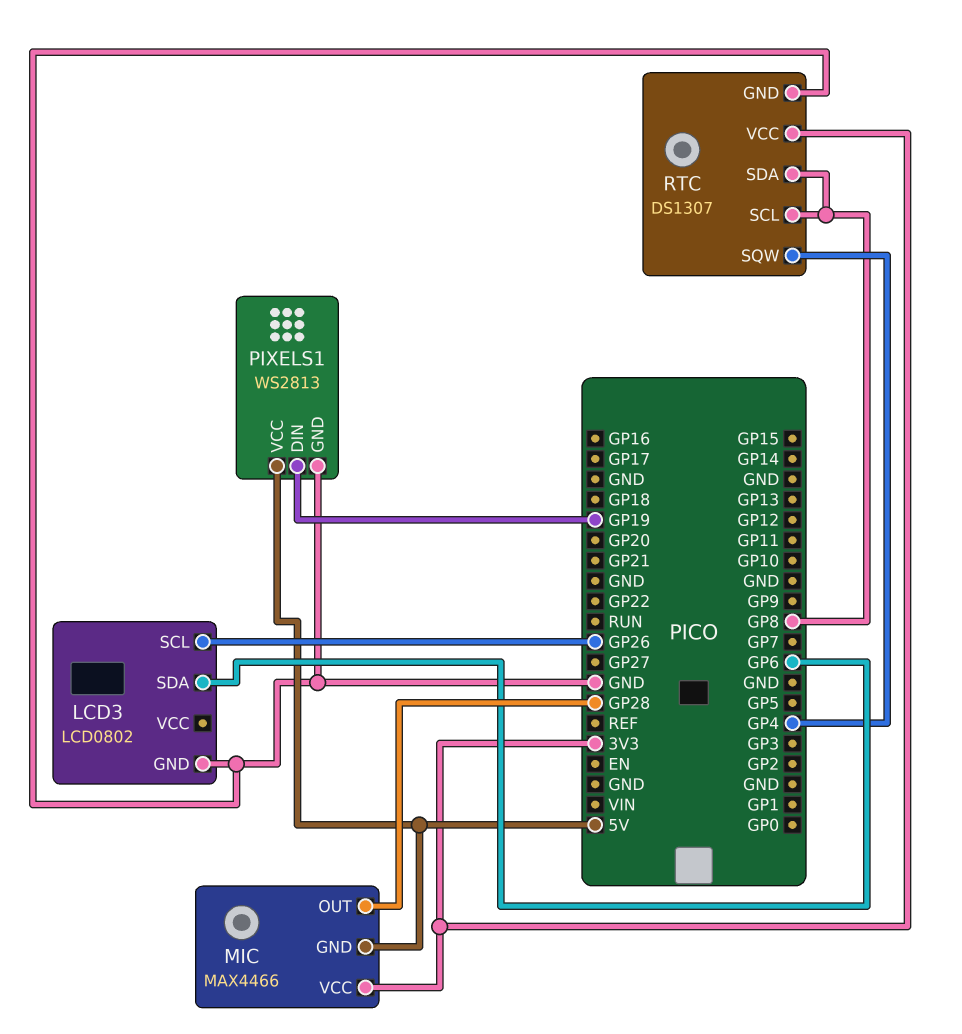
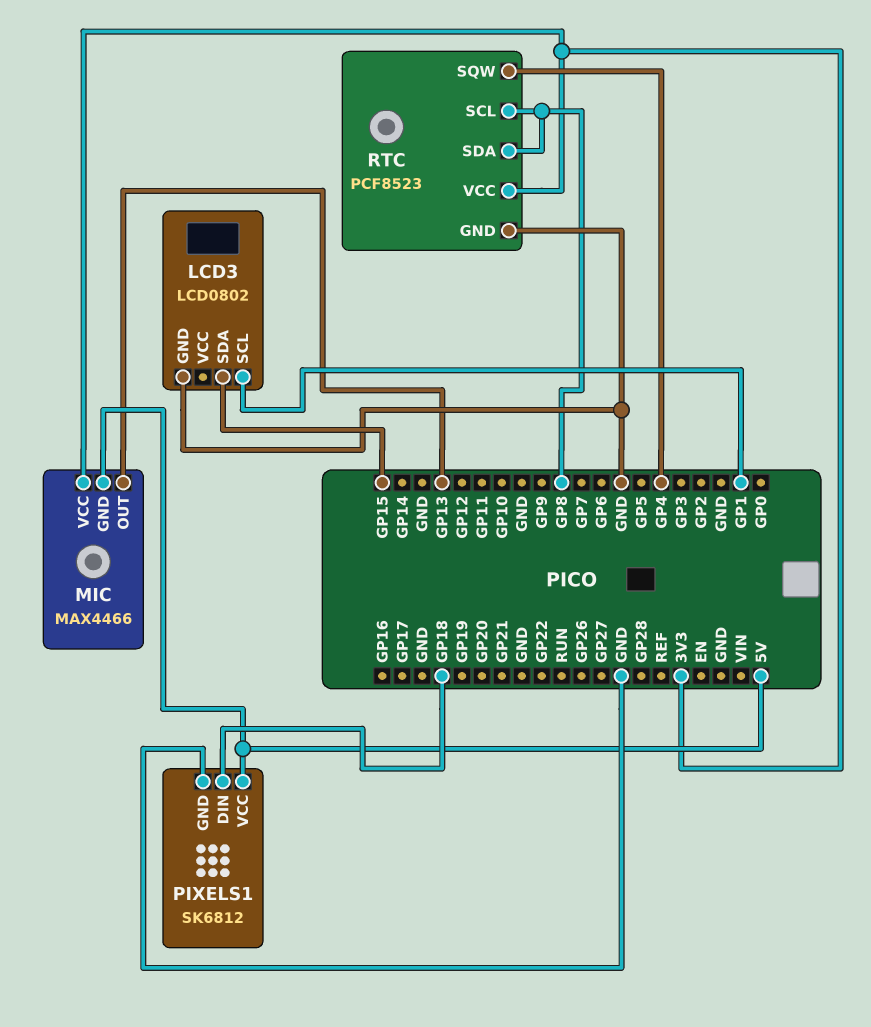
LCD3 pin SCL: GP26 -> GP1
LCD3 pin SDA: GP6 -> GP15
MIC pin OUT: GP28 -> GP13
PIXELS1: WS2813 -> SK6812
PIXELS1 pin DIN: GP19 -> GP18
RTC: DS1307 -> PCF8523

